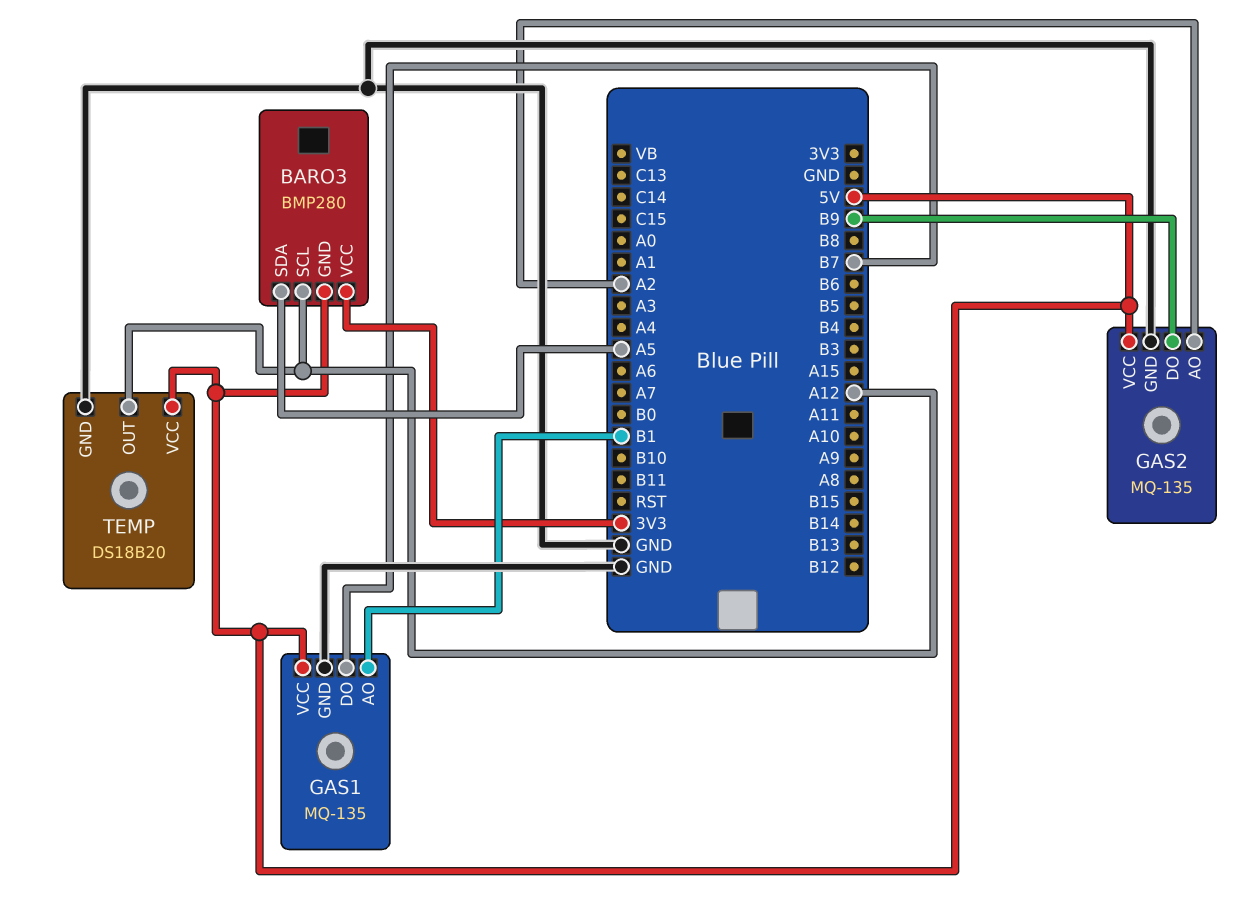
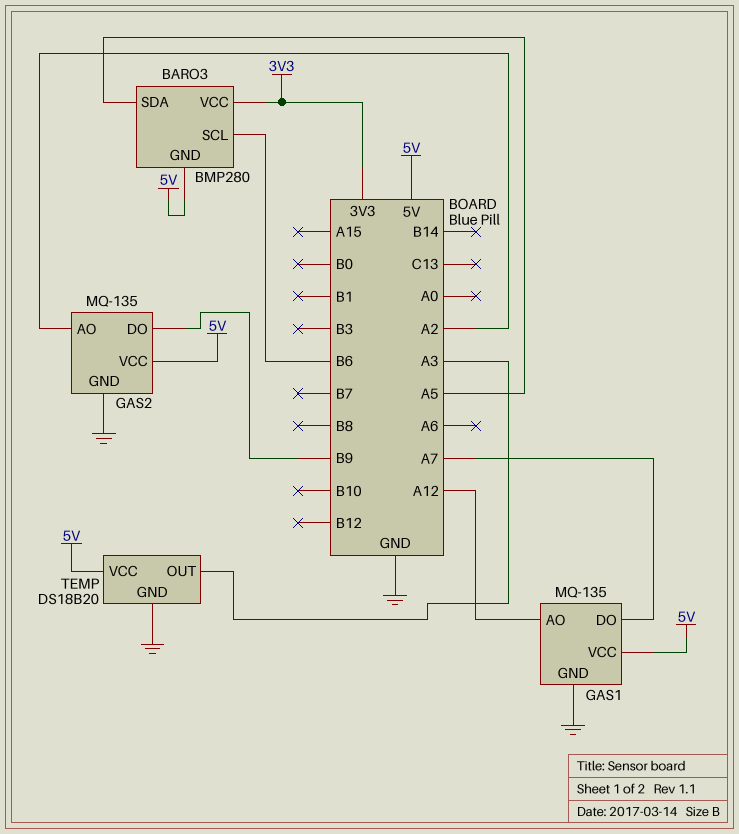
BARO3 pin SCL: A12 -> B6
GAS1 pin AO: B1 -> A12
GAS1 pin DO: B7 -> A7
TEMP pin OUT: A12 -> A3

